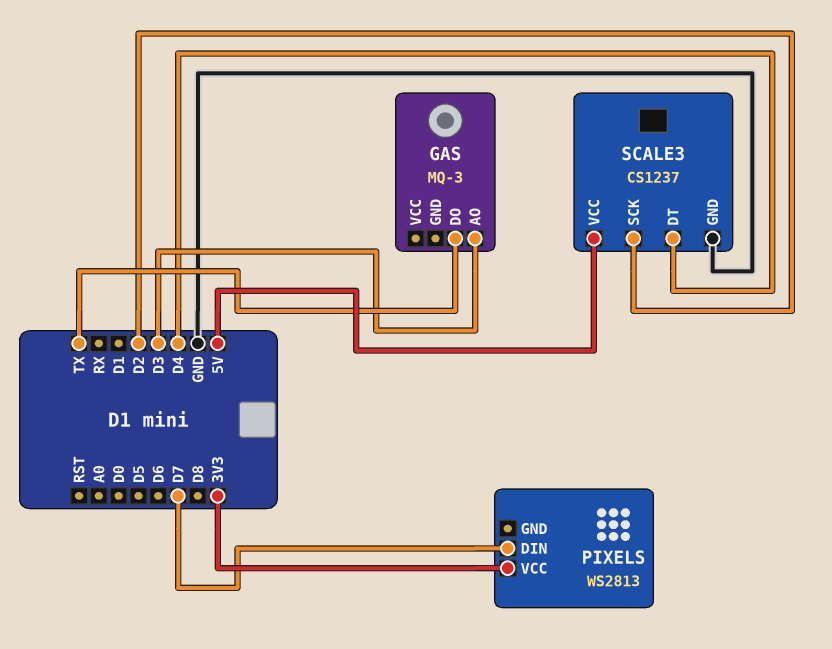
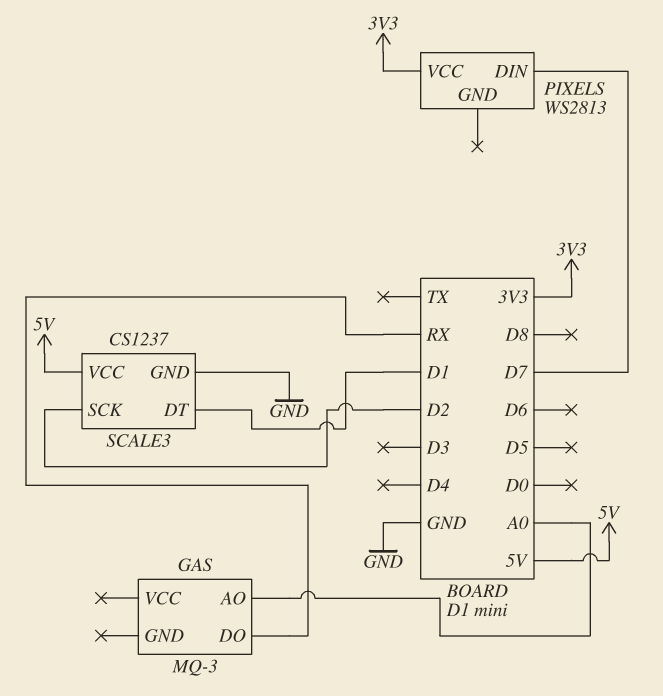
GAS pin AO: D3 -> A0
GAS pin DO: TX -> RX
SCALE3 pin DT: D4 -> D1

